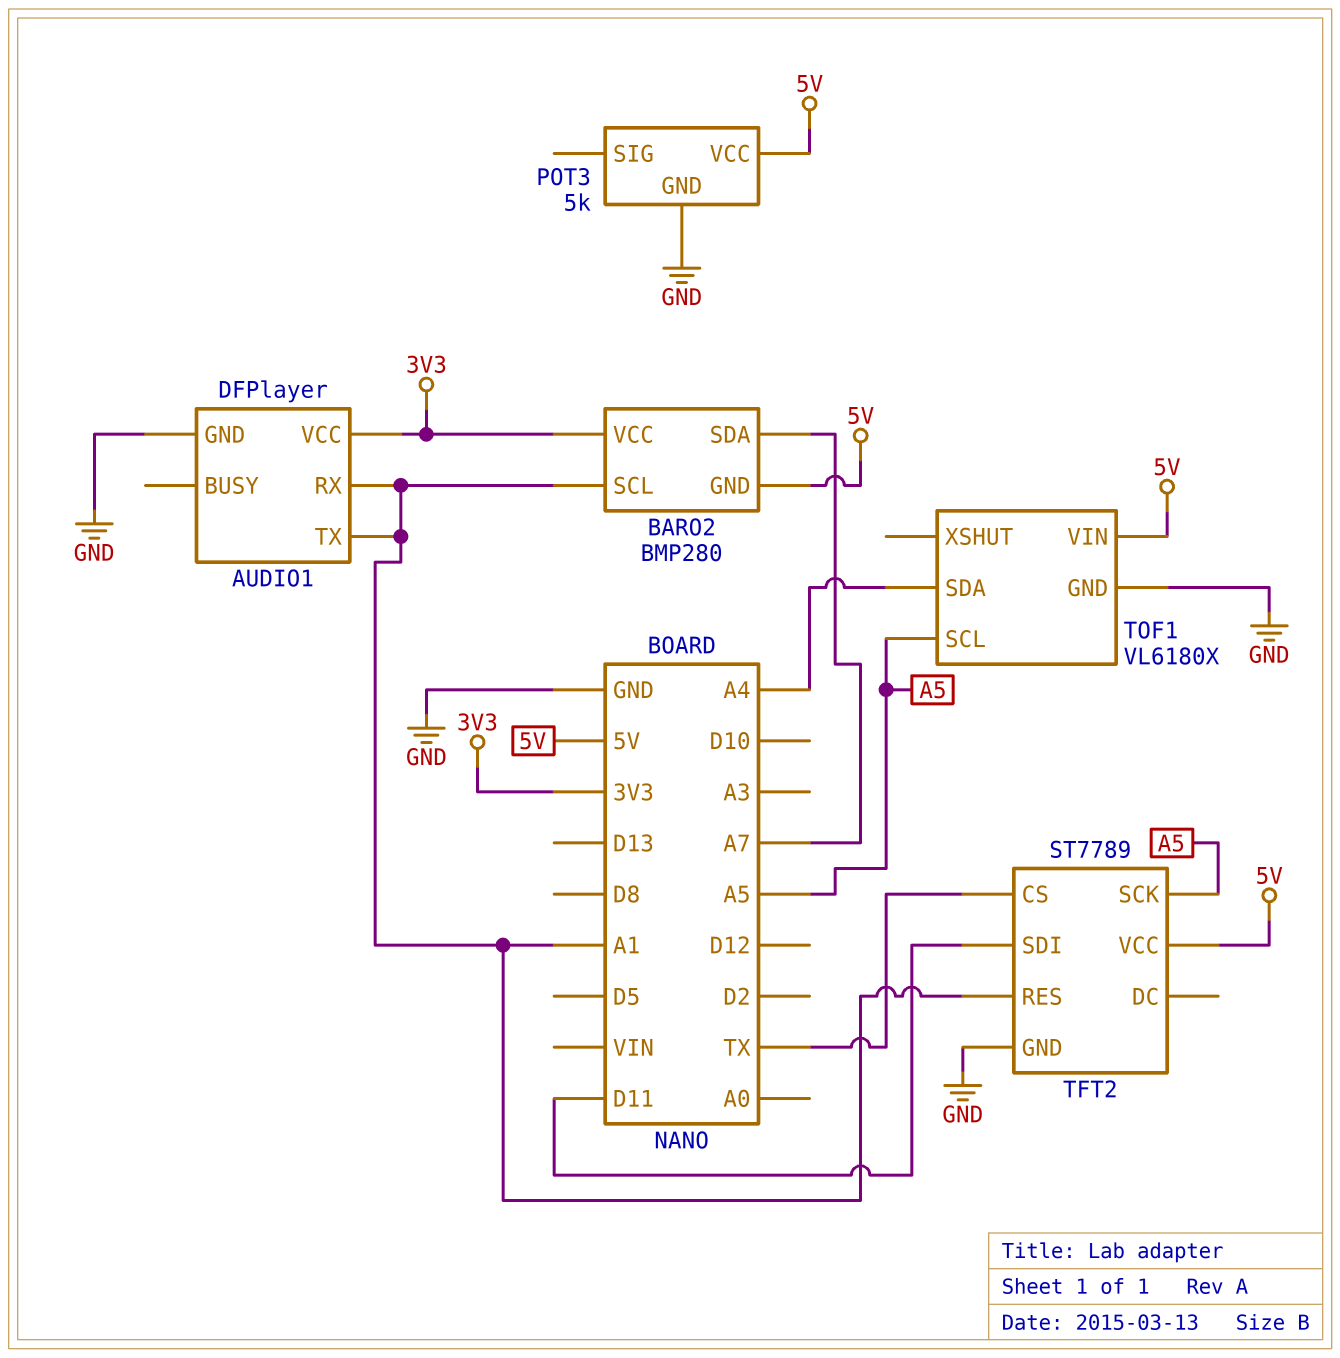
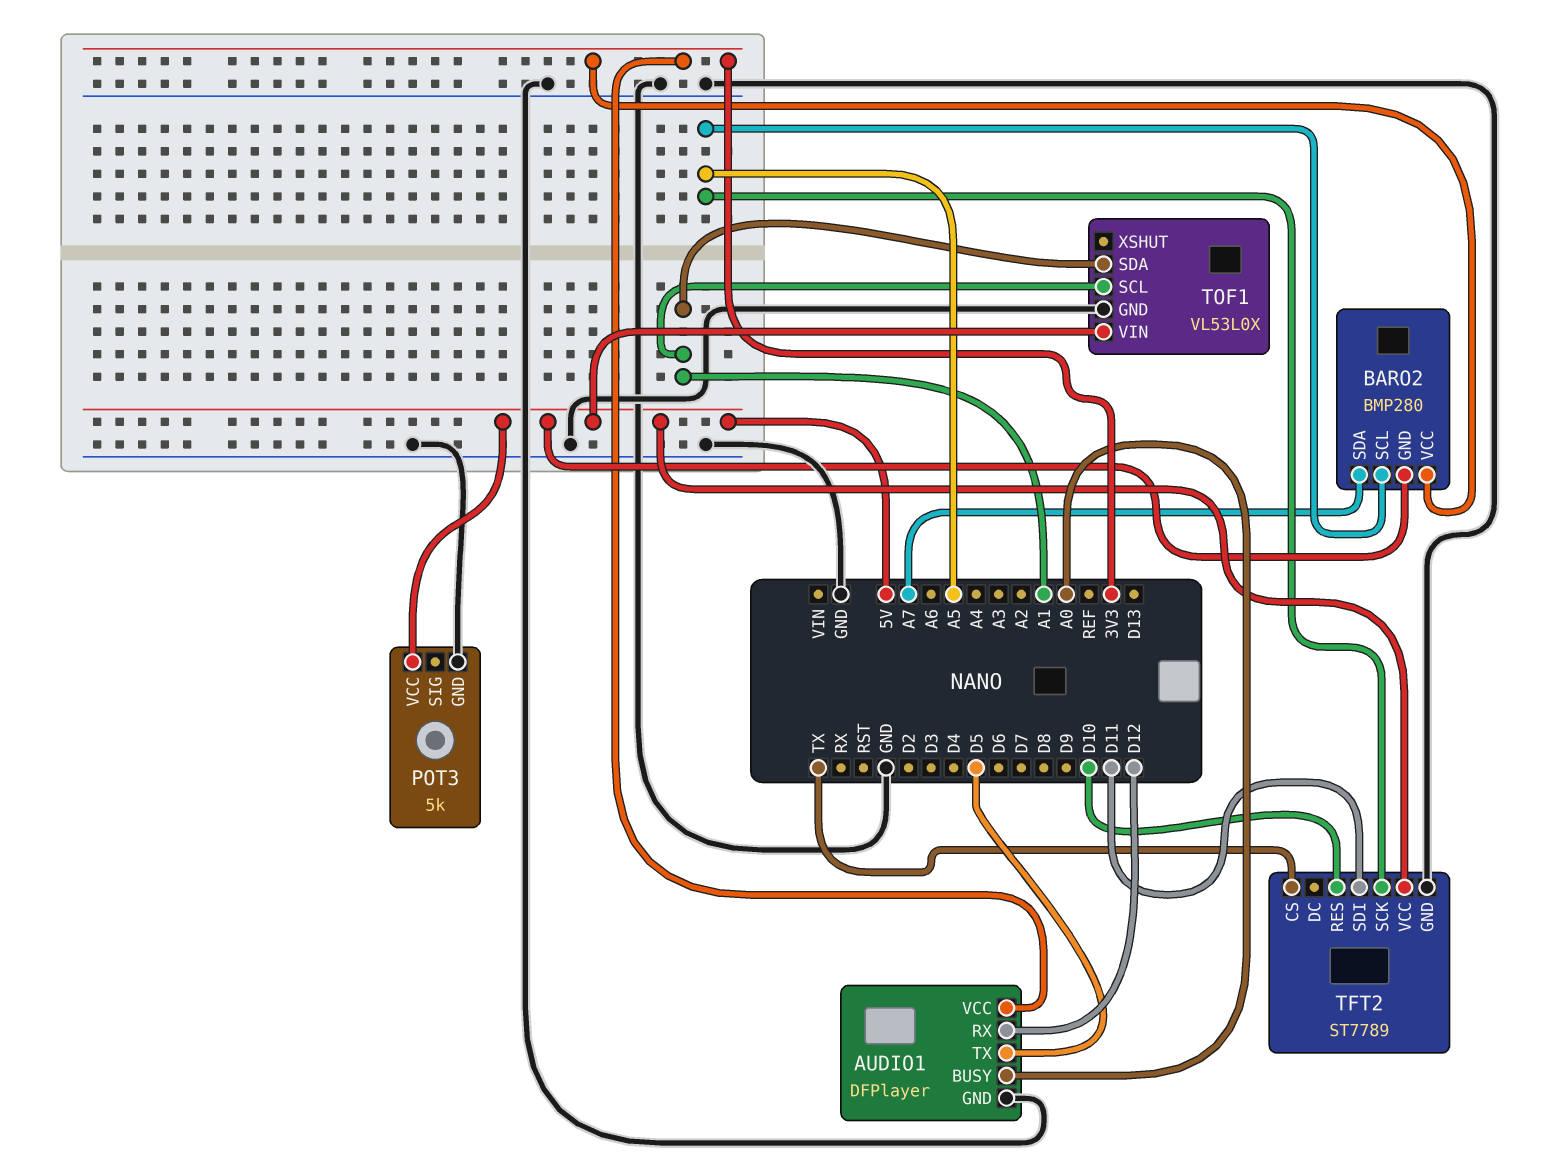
AUDIO1 pin BUSY: none -> A0
AUDIO1 pin RX: A1 -> D12
AUDIO1 pin TX: A1 -> D5
BARO2 pin SCL: A1 -> A5
TFT2 pin RES: A1 -> D10
TOF1: VL6180X -> VL53L0X
TOF1 pin SCL: A5 -> A1
TOF1 pin SDA: A4 -> A1

